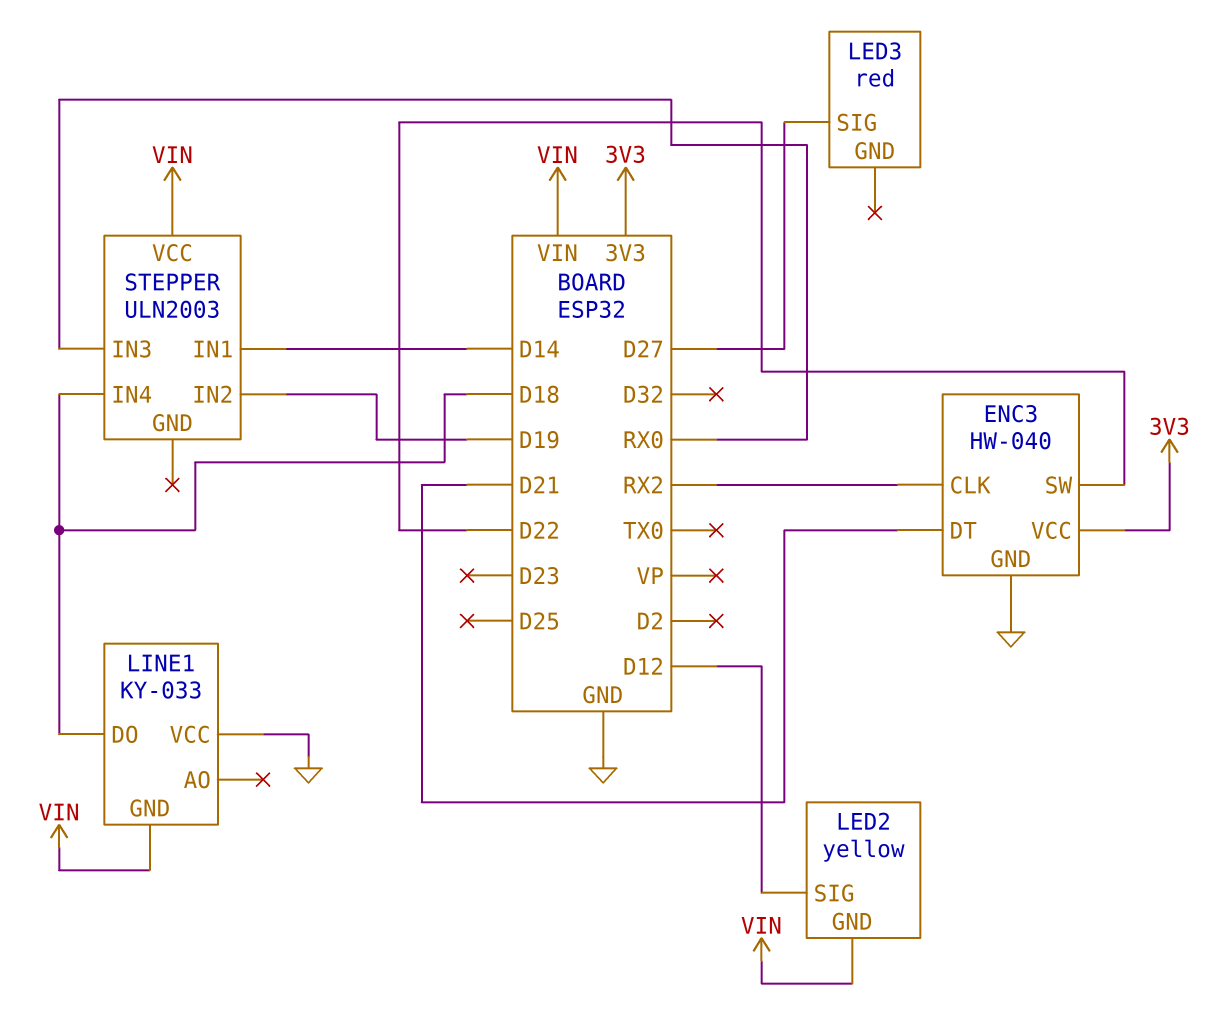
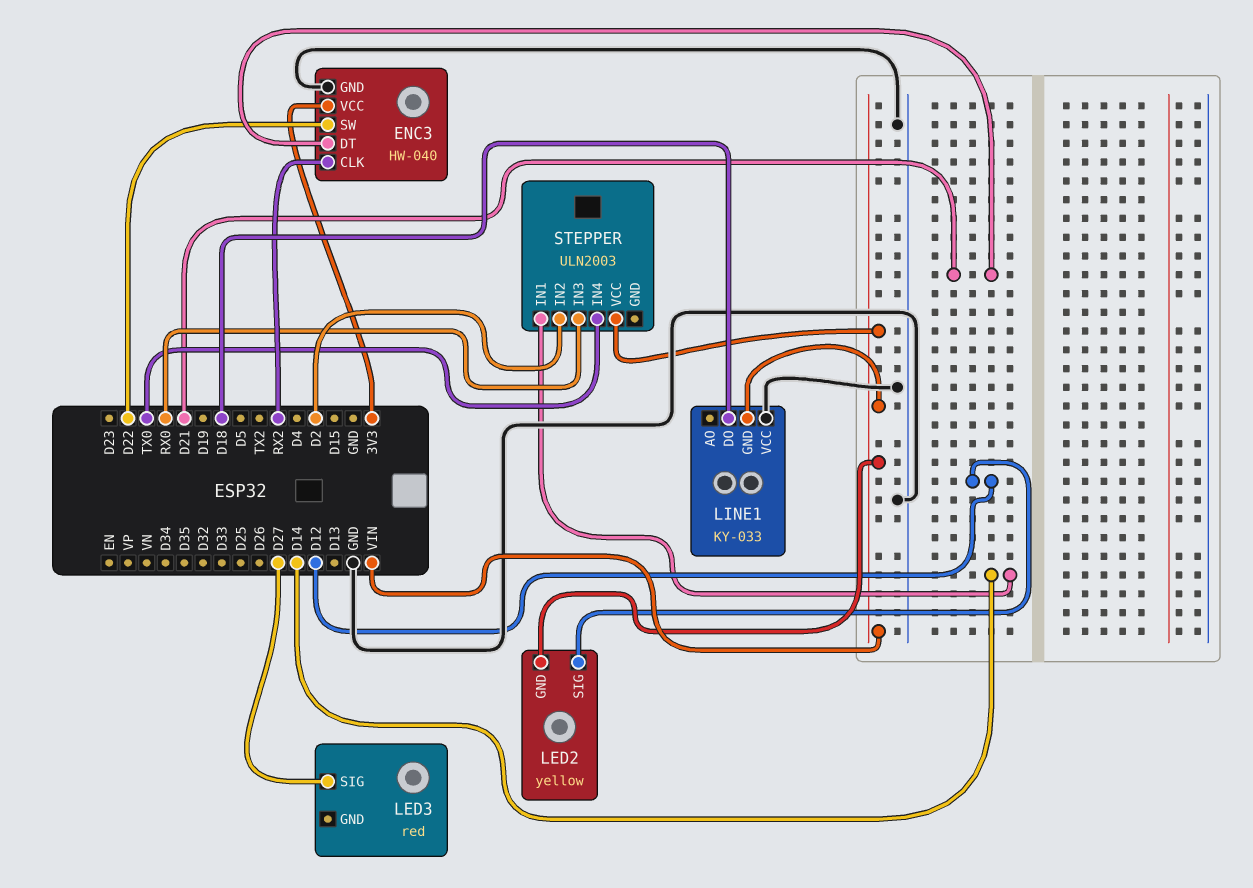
STEPPER pin IN2: D19 -> D2
STEPPER pin IN4: D18 -> TX0

